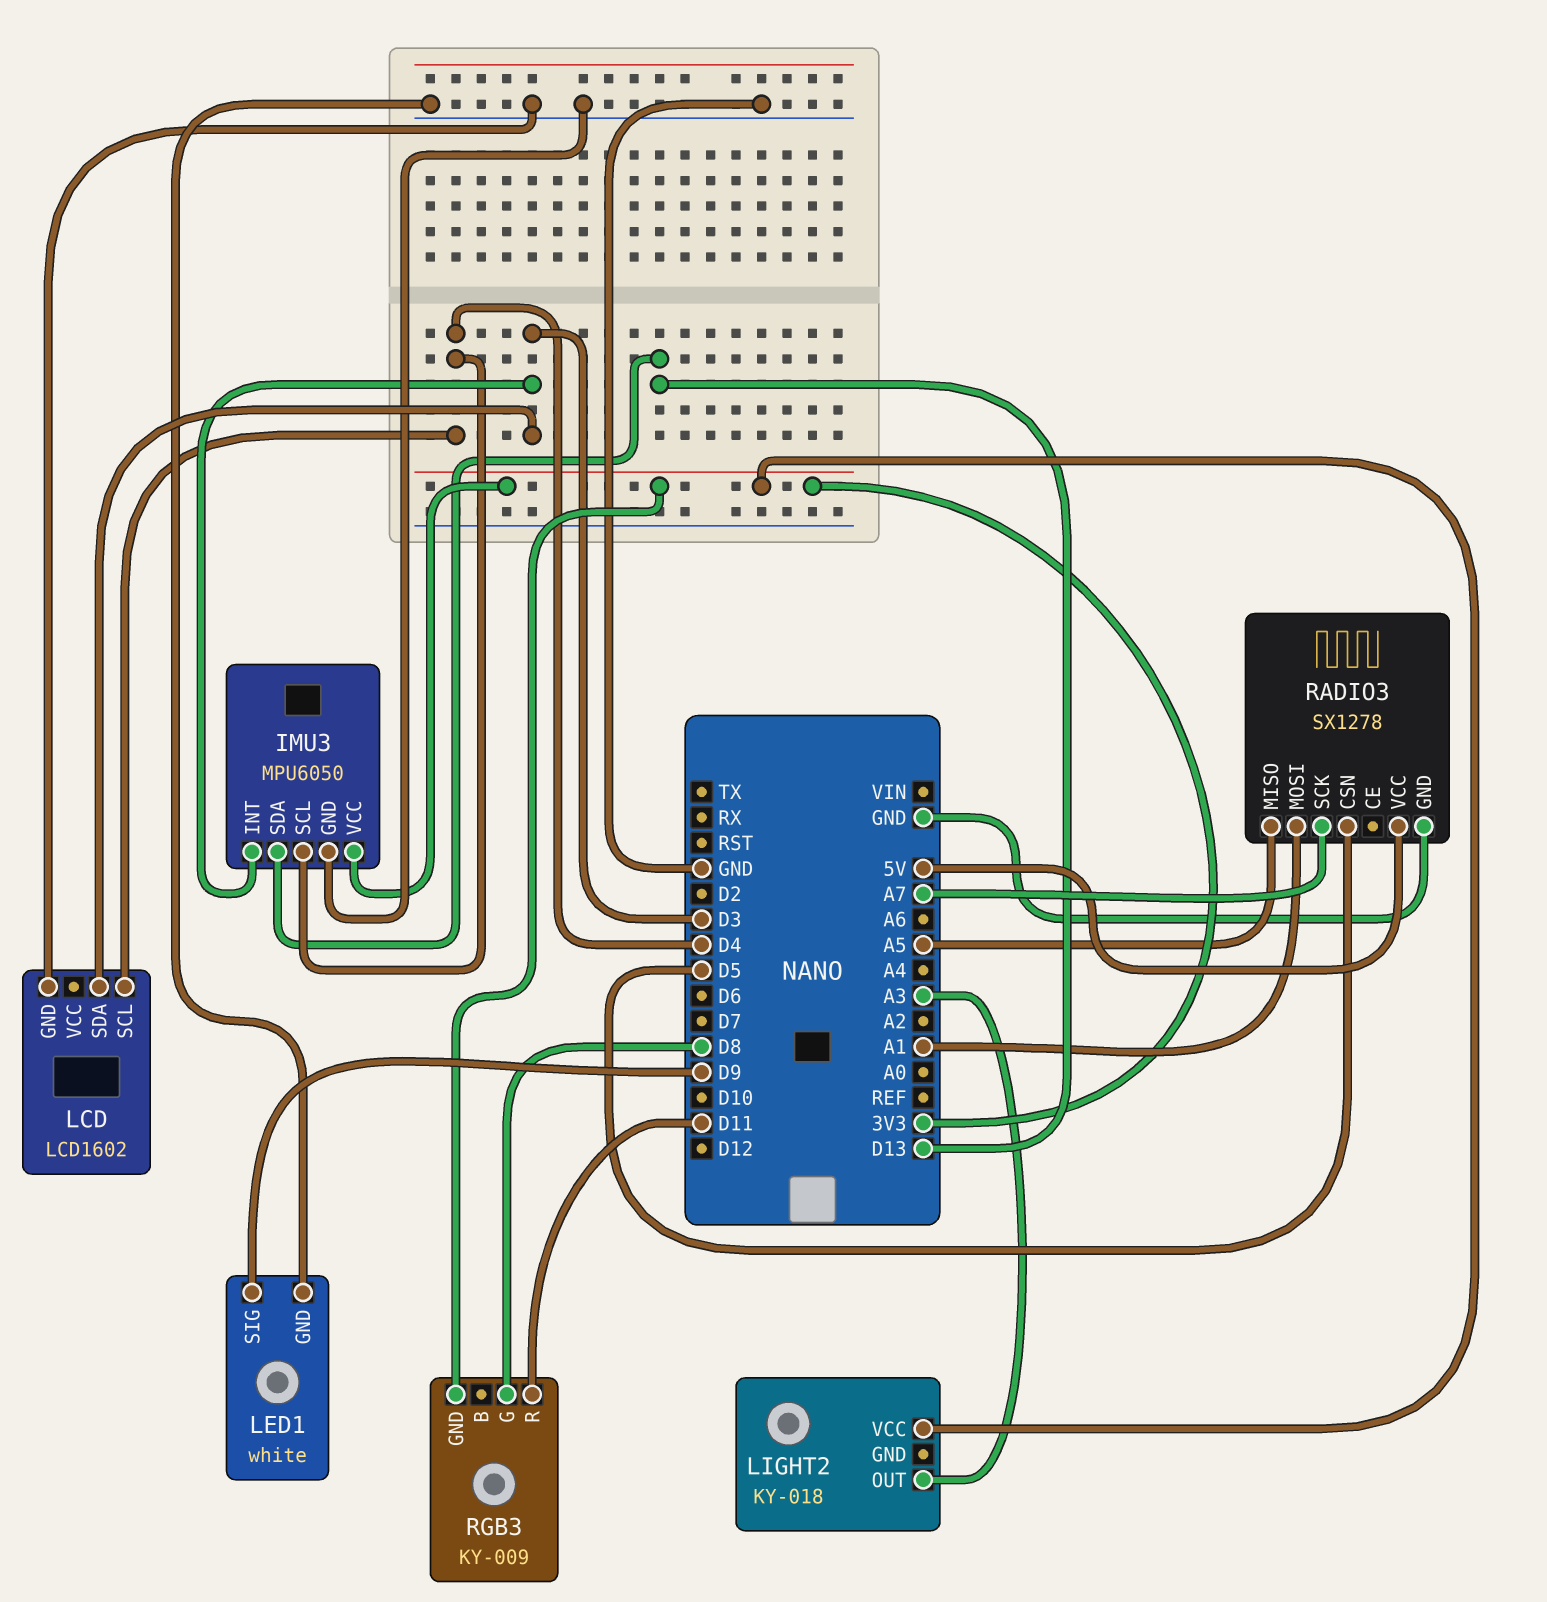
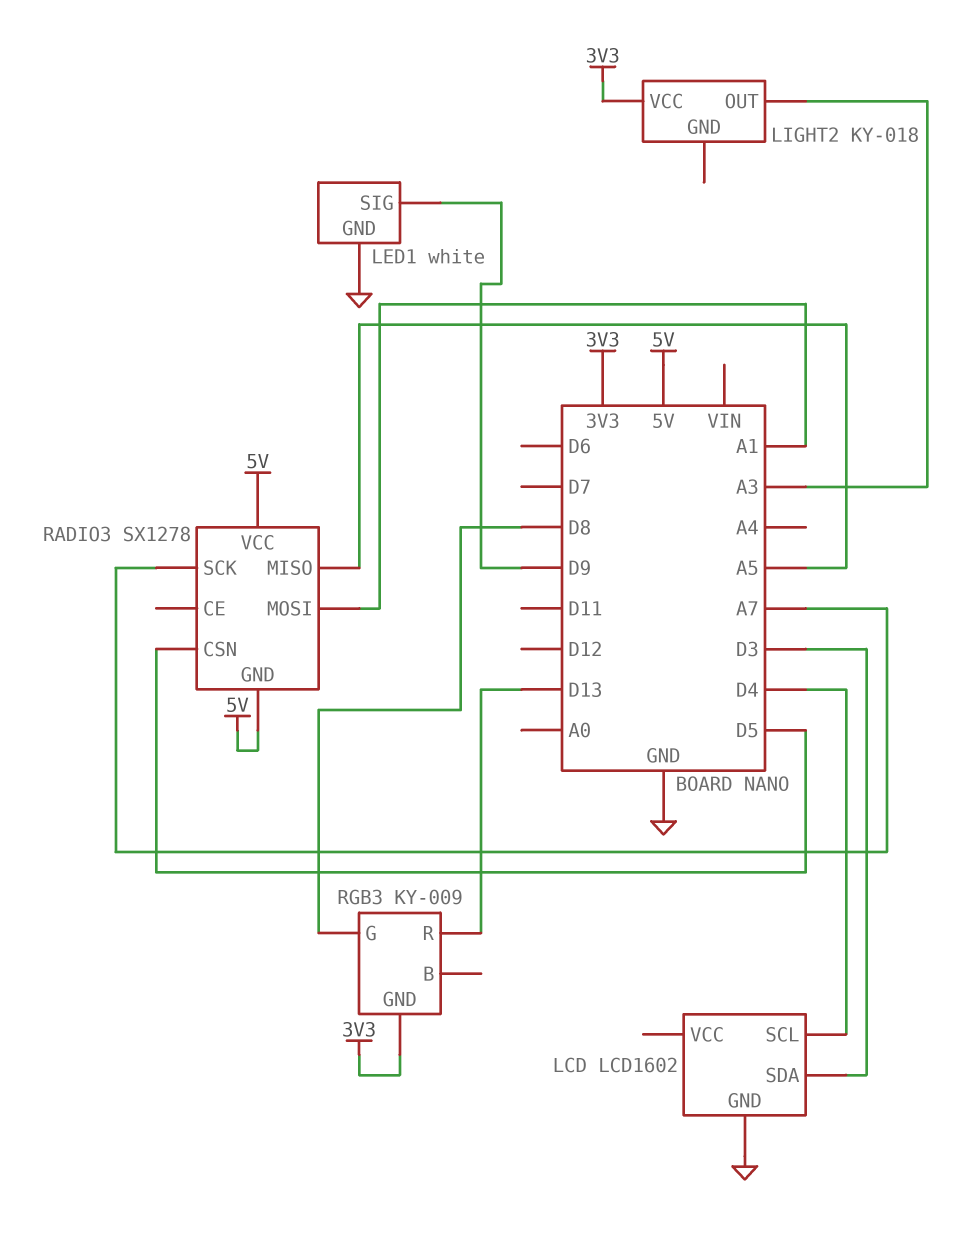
IMU3: MPU6050 -> none
IMU3 pin GND: GND -> none
IMU3 pin INT: D3 -> none
IMU3 pin SCL: D4 -> none
IMU3 pin SDA: D13 -> none
IMU3 pin VCC: 3V3 -> none
RADIO3 pin GND: GND -> 5V
RGB3 pin R: D11 -> D13

